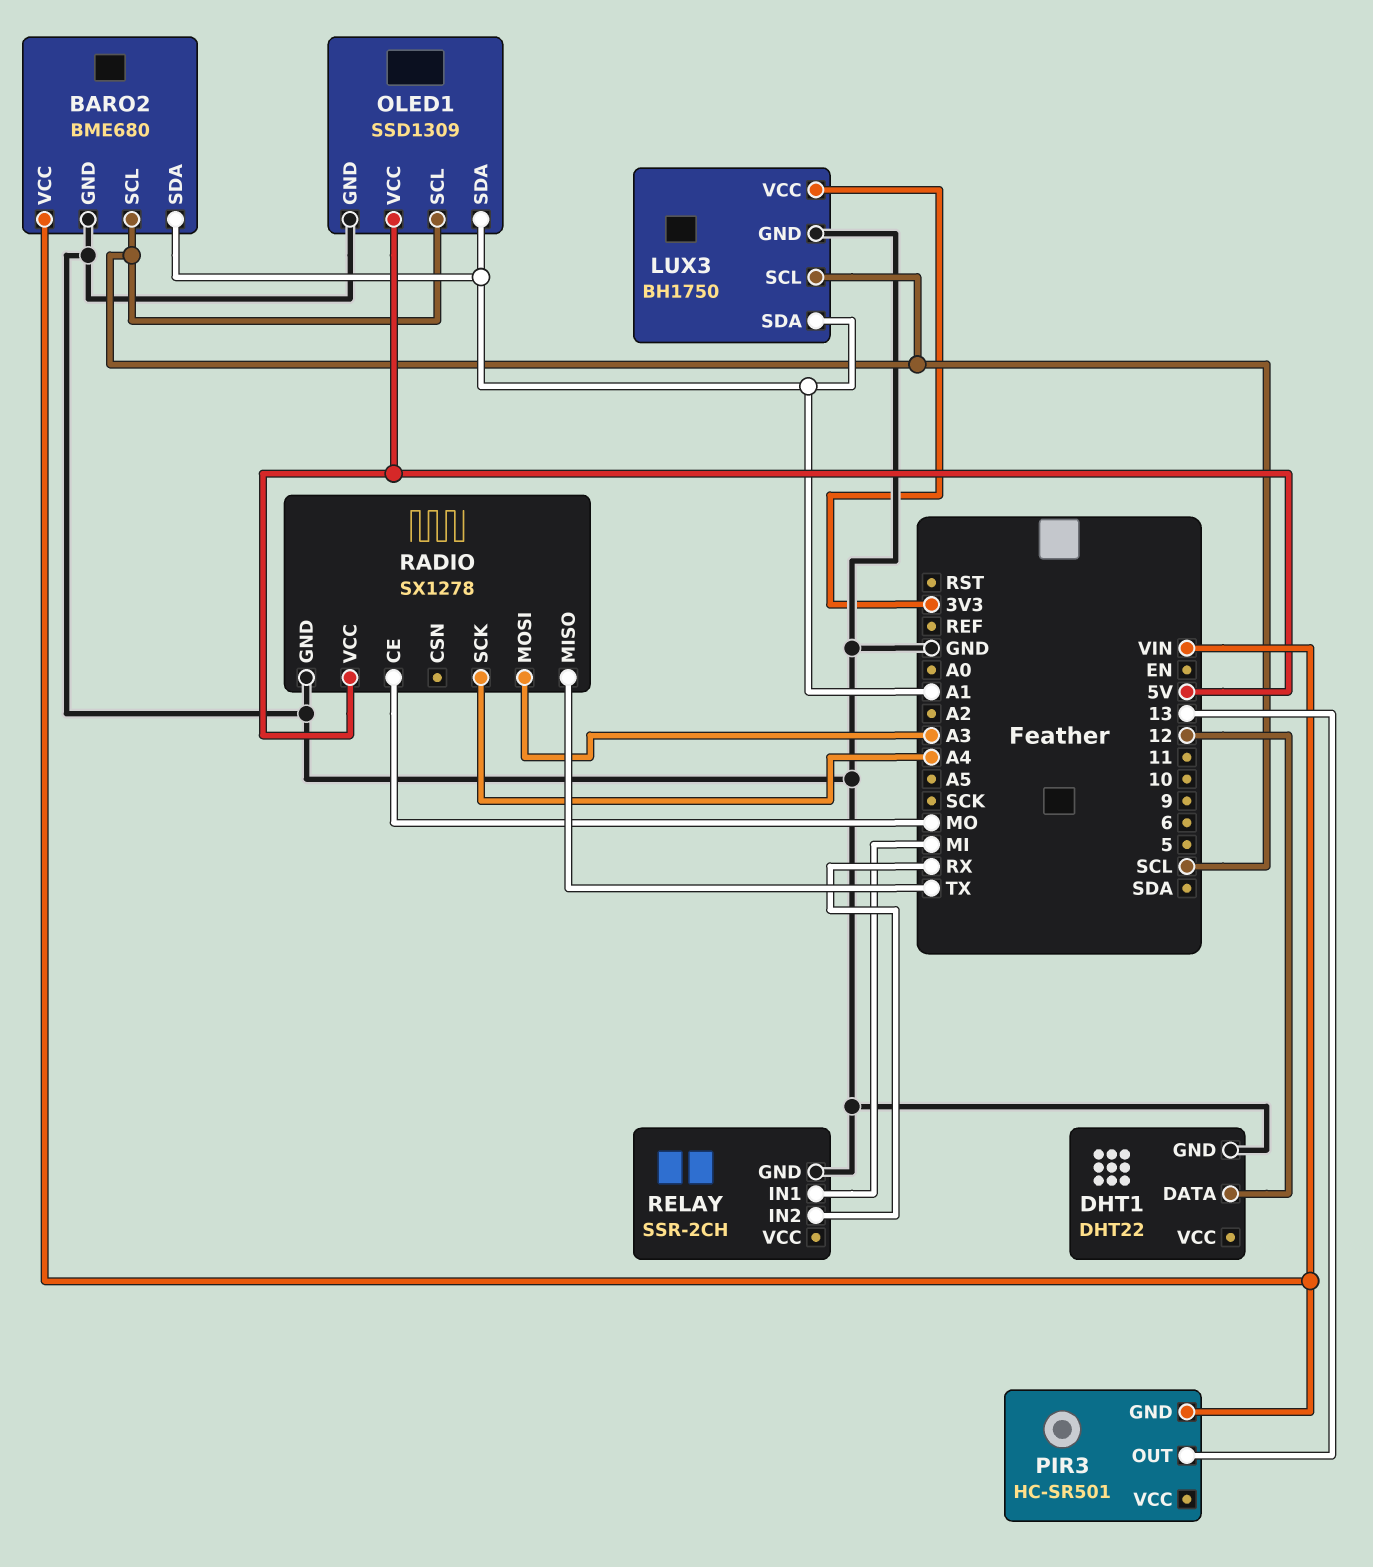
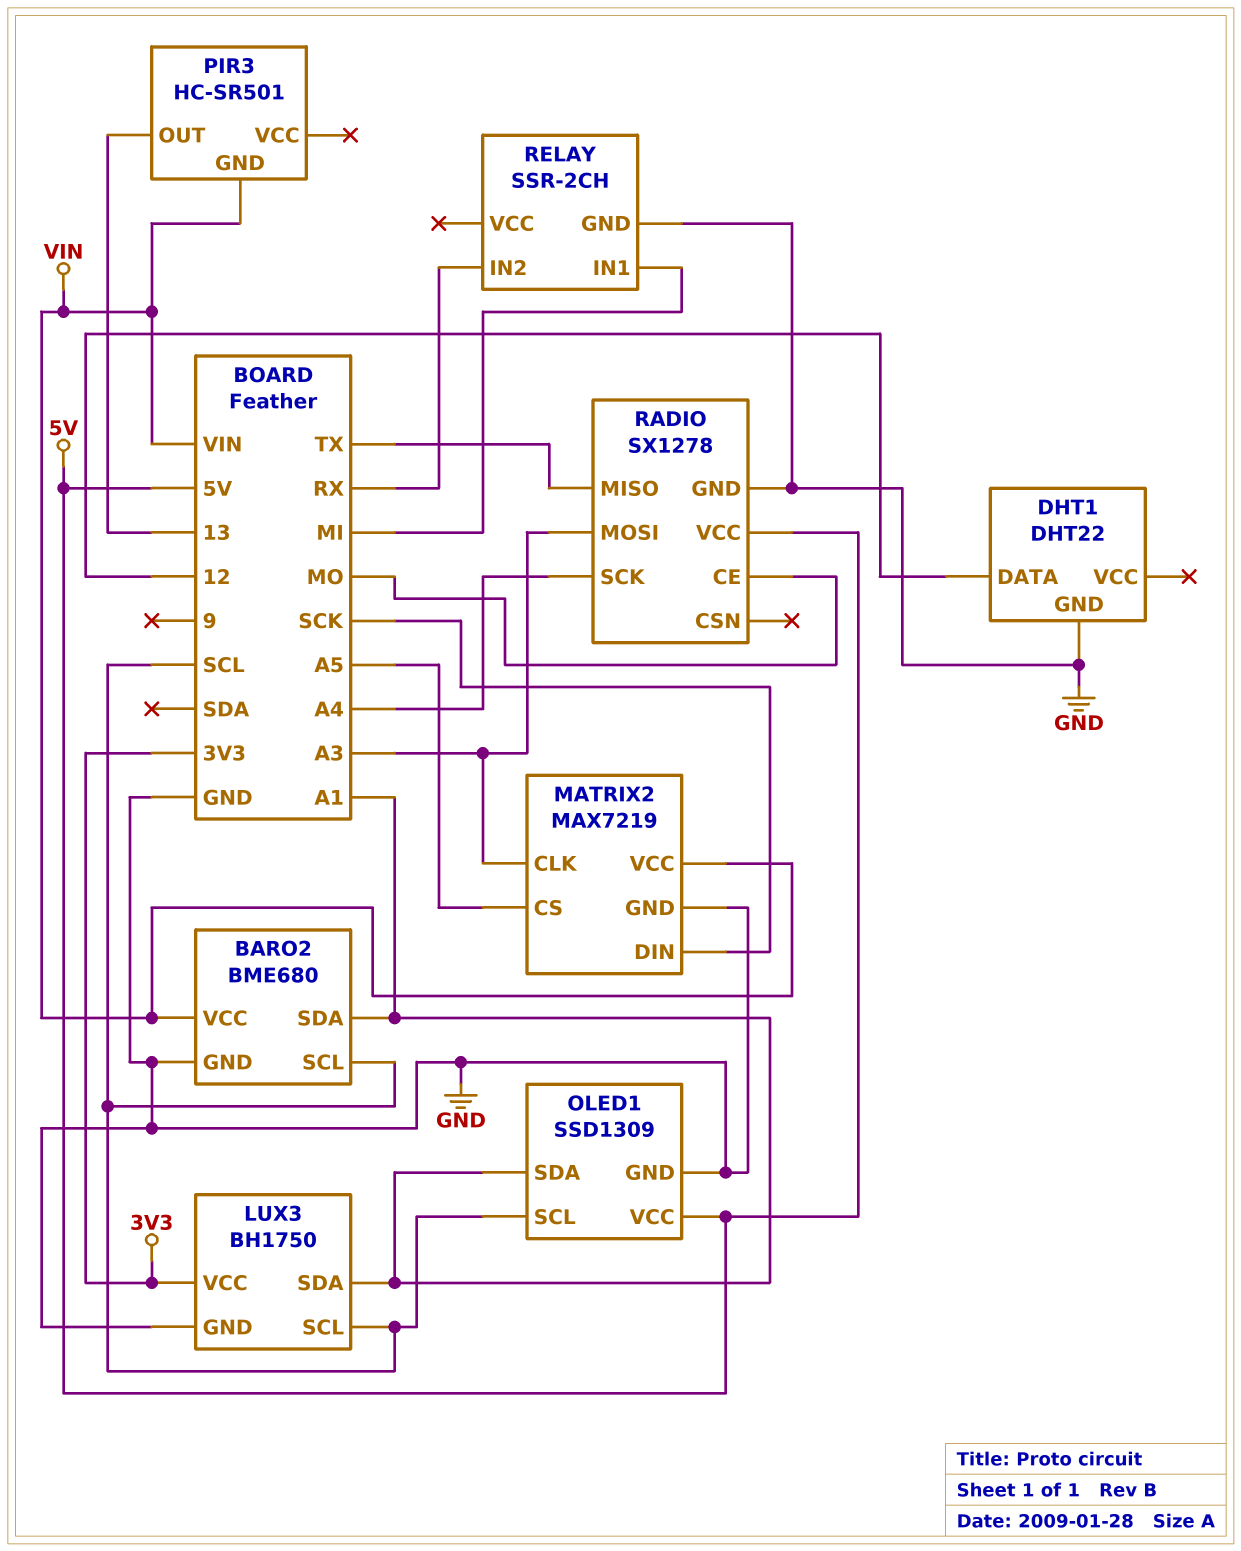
MATRIX2: none -> MAX7219
MATRIX2 pin CLK: none -> A3
MATRIX2 pin CS: none -> A5
MATRIX2 pin DIN: none -> SCK
MATRIX2 pin GND: none -> GND
MATRIX2 pin VCC: none -> VIN

